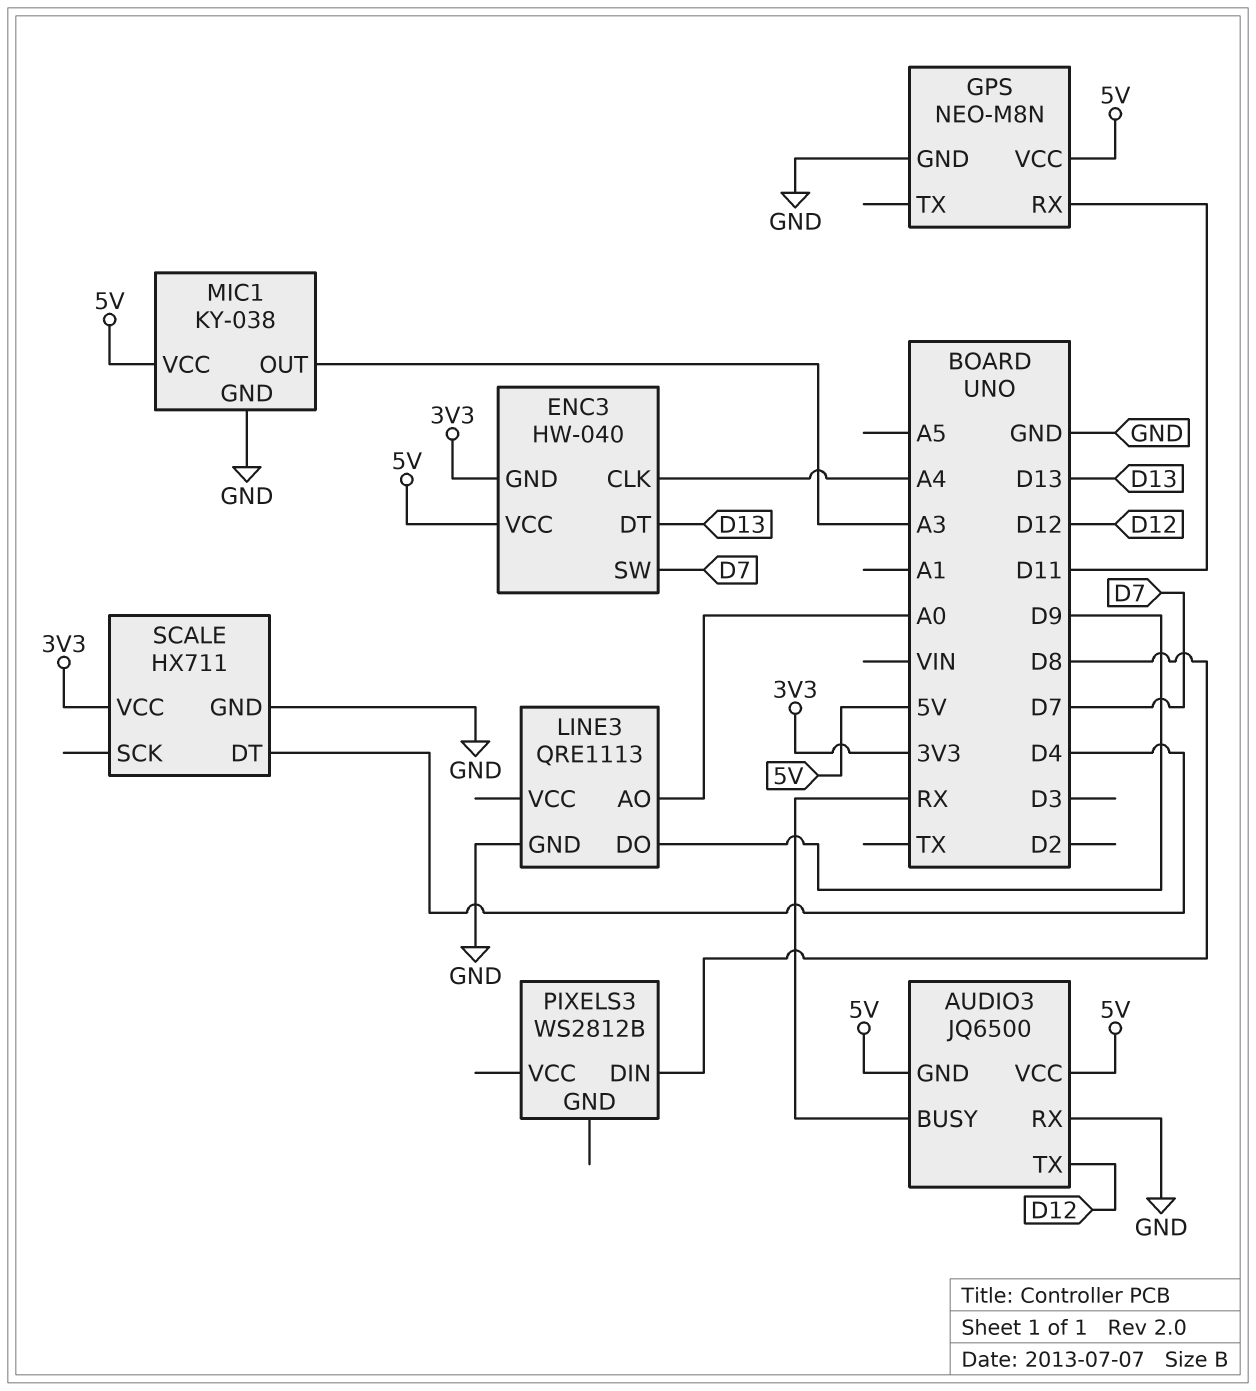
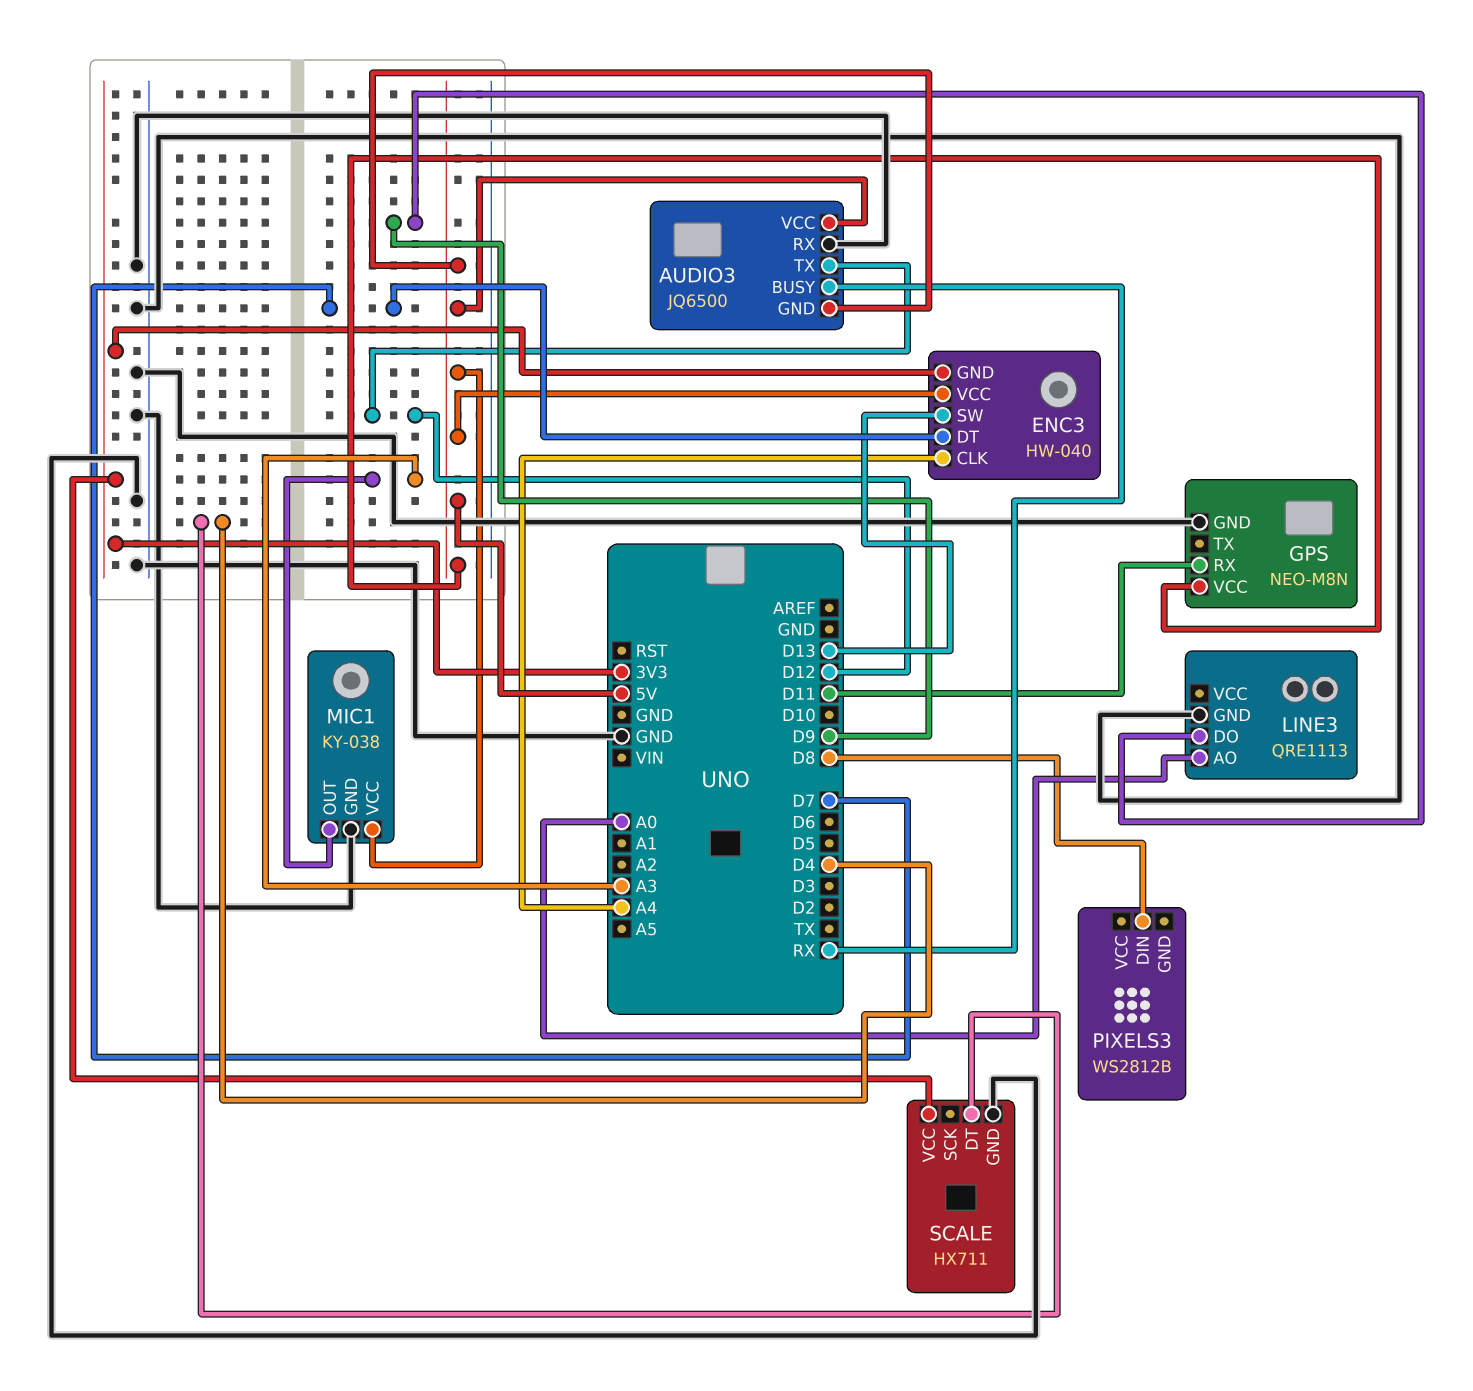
ENC3 pin DT: D13 -> D7
ENC3 pin SW: D7 -> D13

